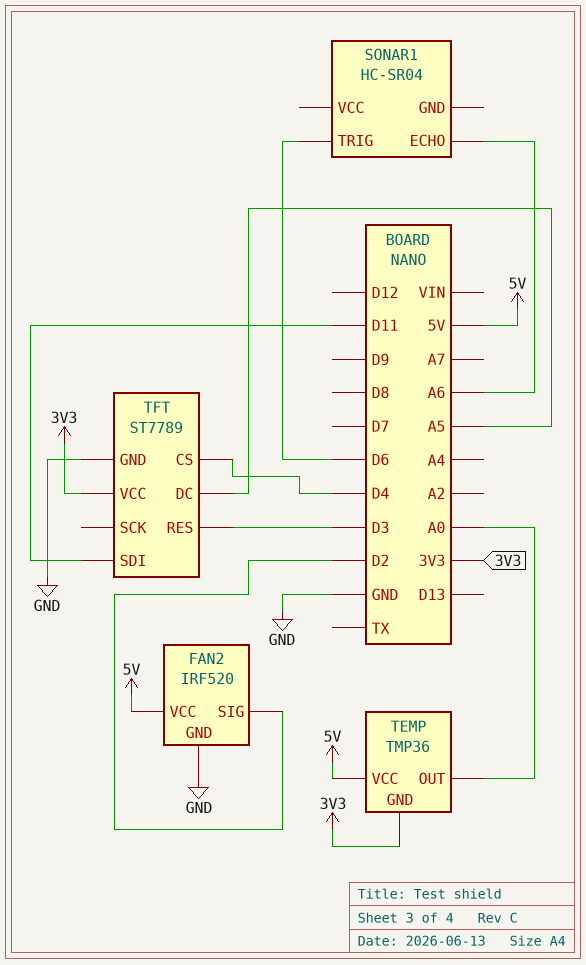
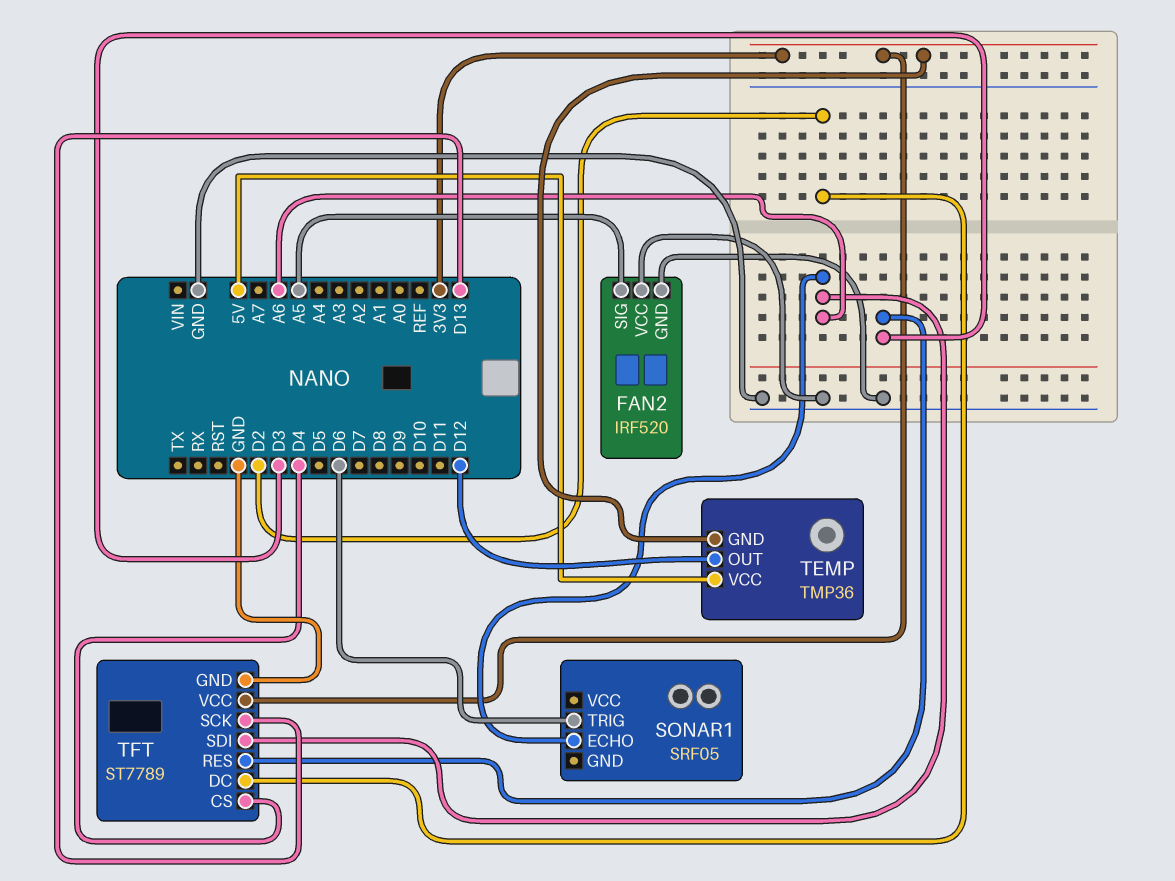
FAN2 pin SIG: D2 -> A5
FAN2 pin VCC: 5V -> GND
SONAR1: HC-SR04 -> SRF05
TEMP pin OUT: A0 -> D12
TFT pin DC: A5 -> D2
TFT pin SCK: none -> D13
TFT pin SDI: D11 -> A6

